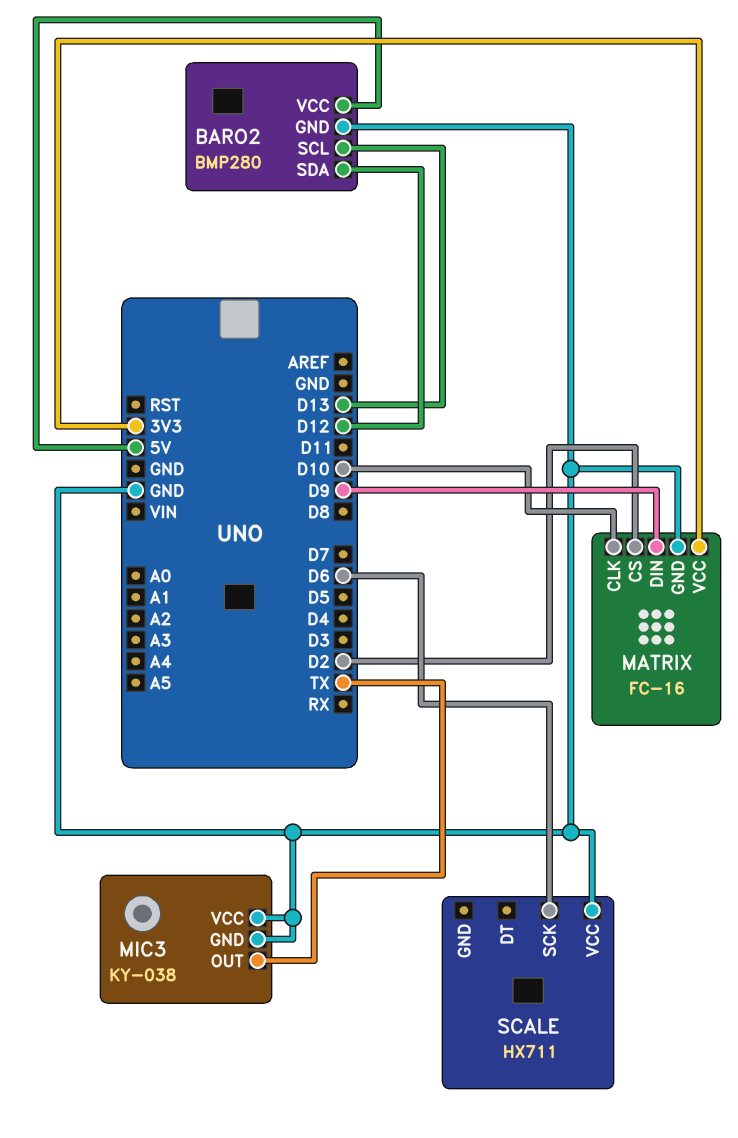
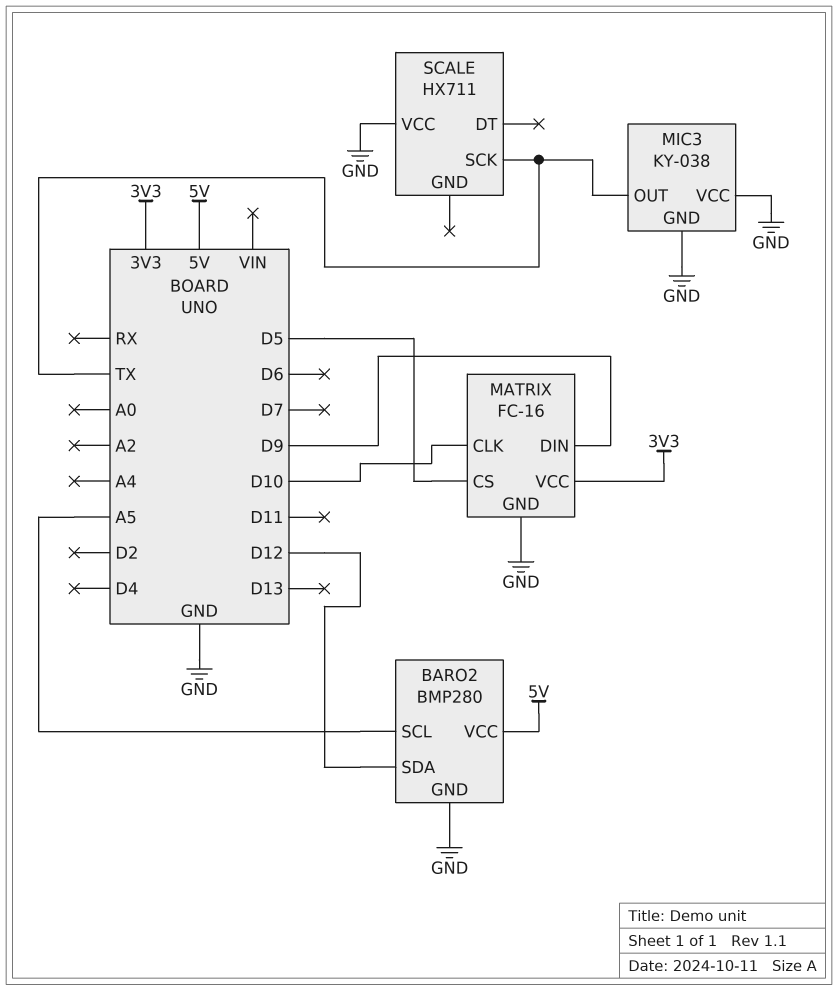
BARO2 pin SCL: D13 -> A5
MATRIX pin CS: D2 -> D5
SCALE pin SCK: D6 -> TX

